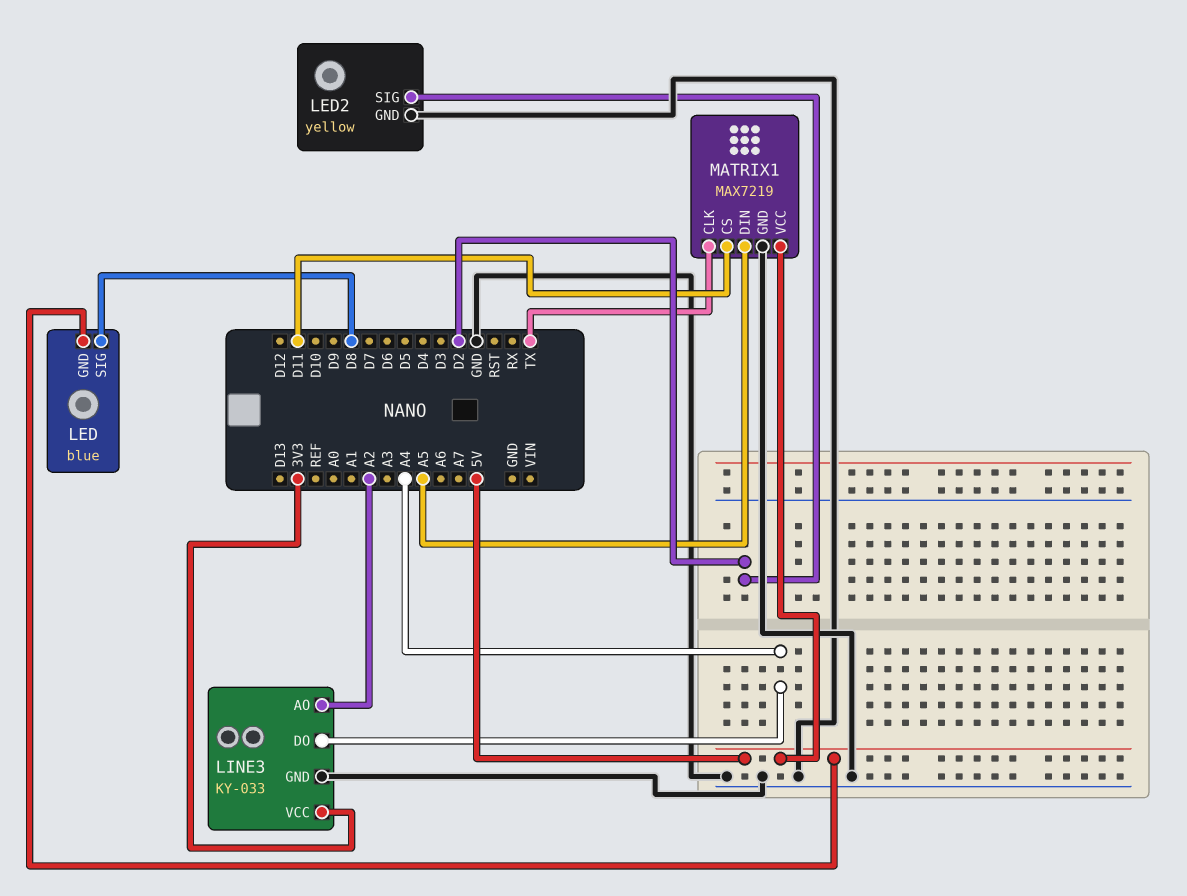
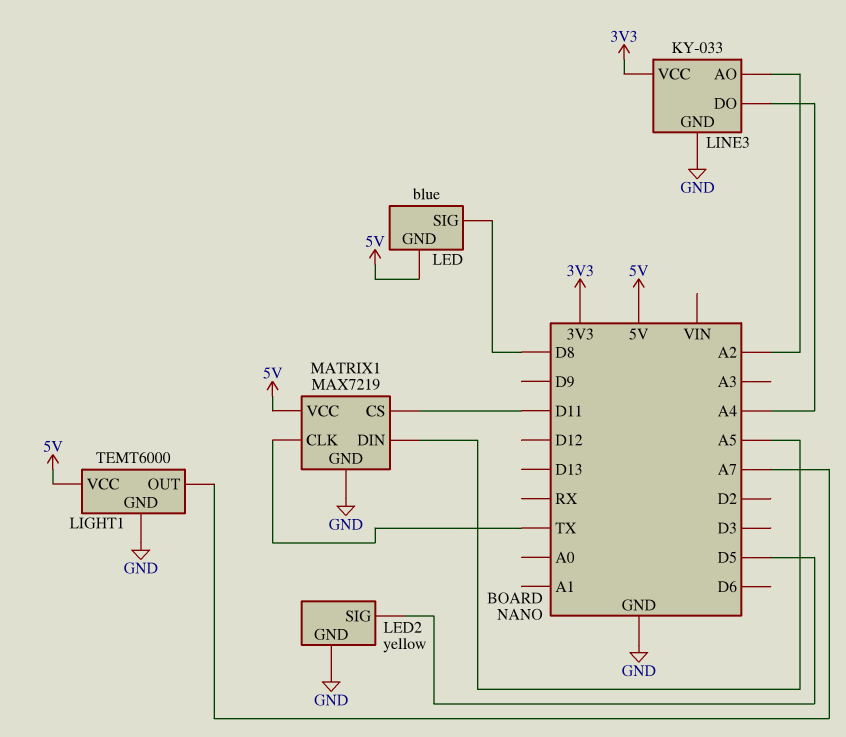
LED2 pin SIG: D2 -> D5
LIGHT1: none -> TEMT6000
LIGHT1 pin GND: none -> GND
LIGHT1 pin OUT: none -> A7
LIGHT1 pin VCC: none -> 5V

